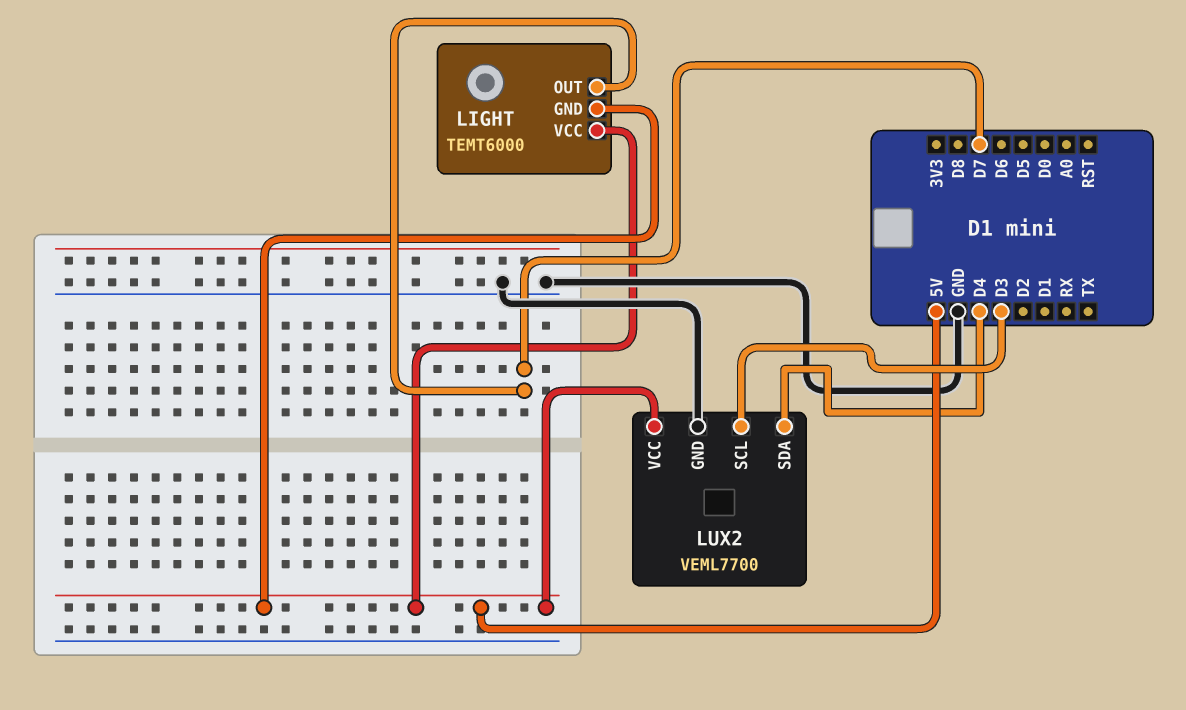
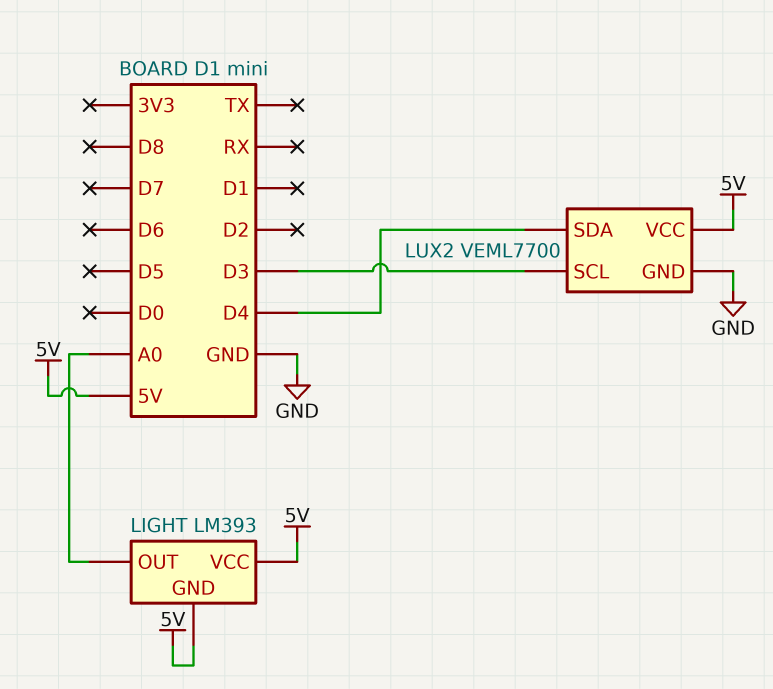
LIGHT: TEMT6000 -> LM393
LIGHT pin OUT: D7 -> A0

